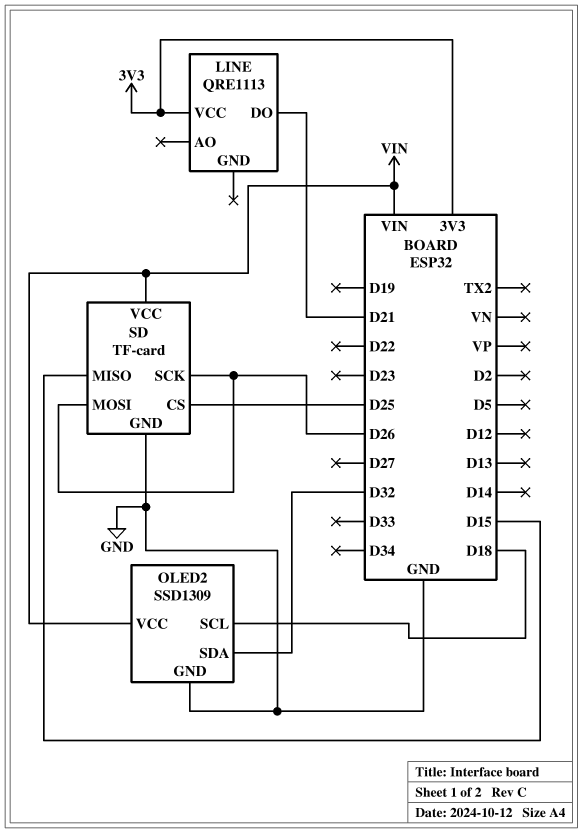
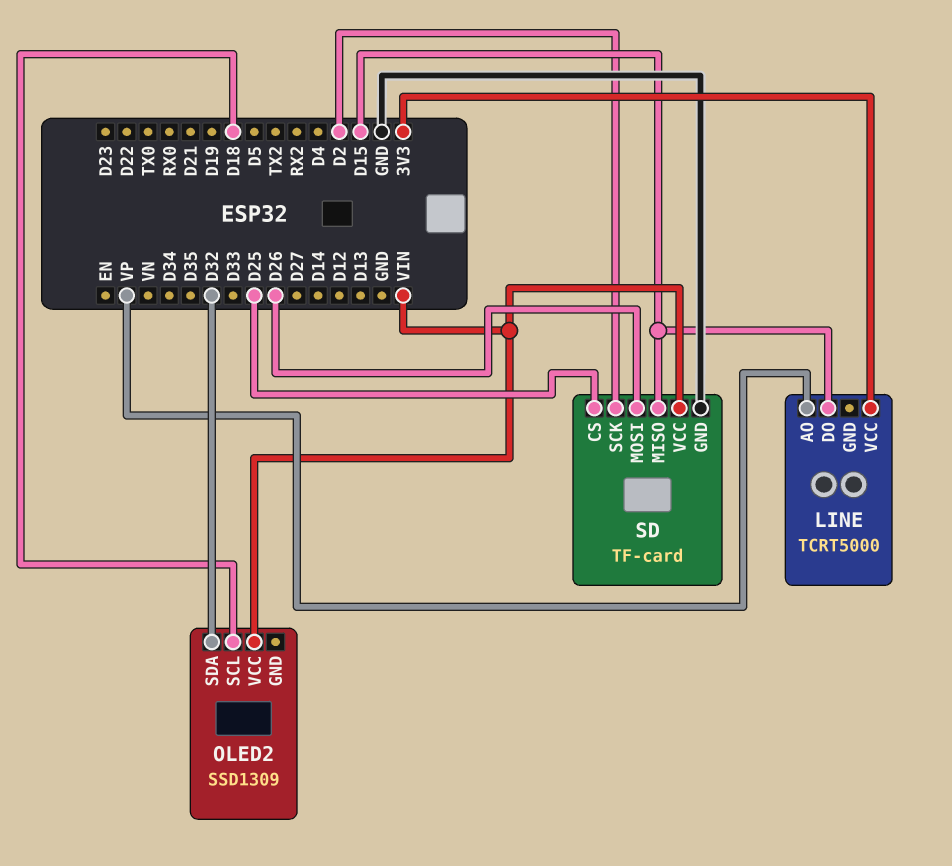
LINE: QRE1113 -> TCRT5000
LINE pin AO: none -> VP
LINE pin DO: D21 -> D15
OLED2 pin GND: GND -> none
SD pin SCK: D26 -> D2

